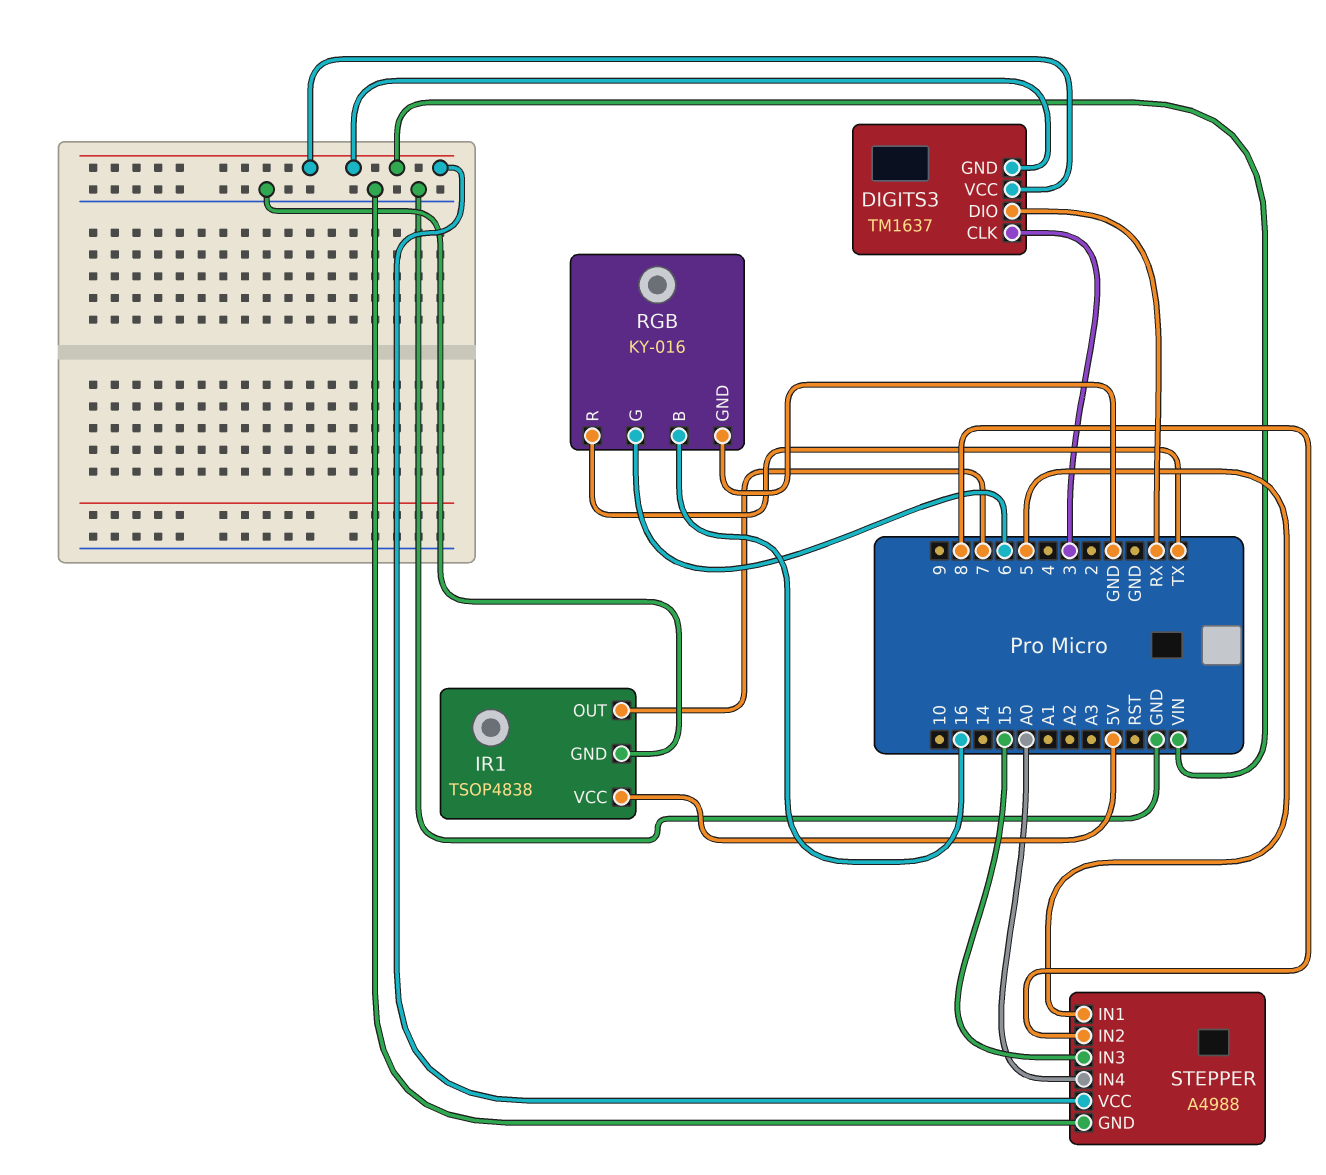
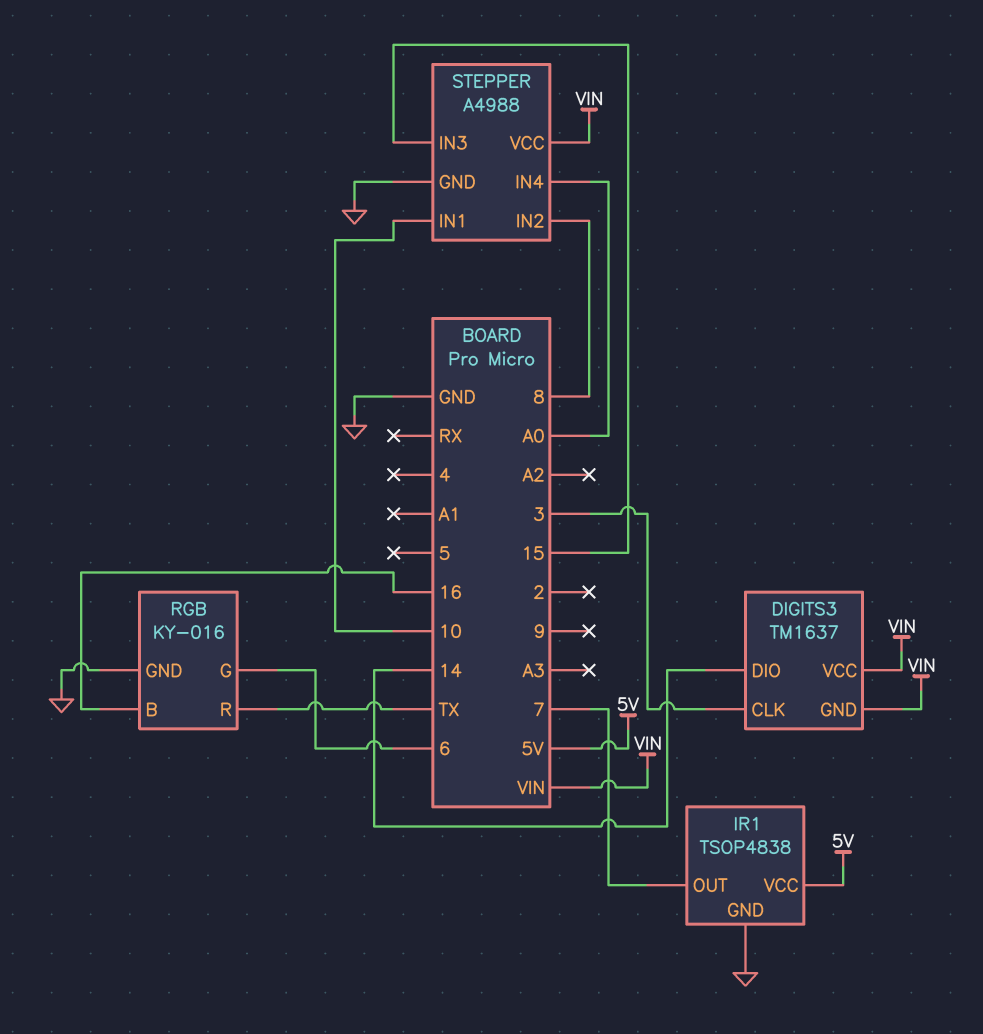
DIGITS3 pin DIO: RX -> 14
STEPPER pin IN1: 5 -> 10

